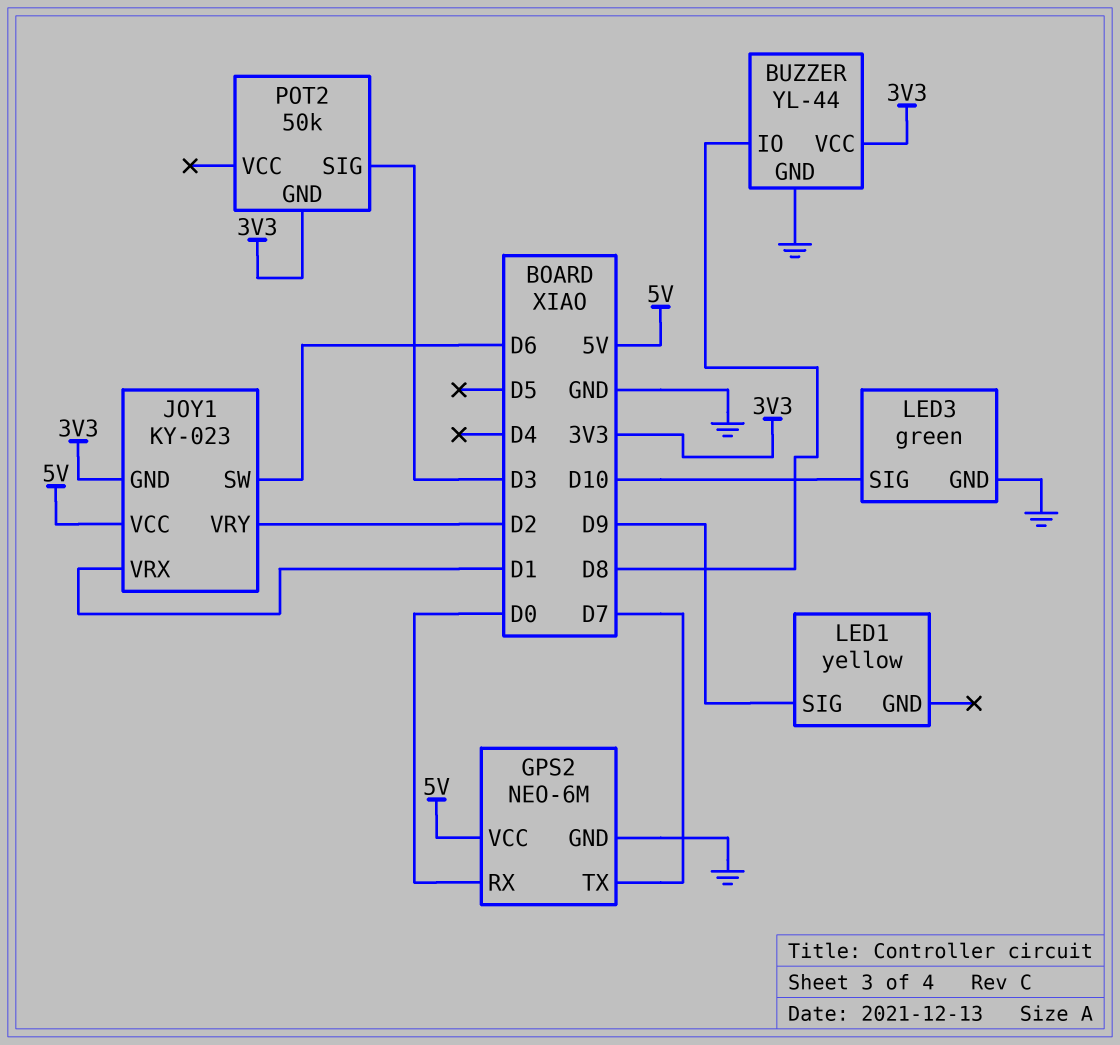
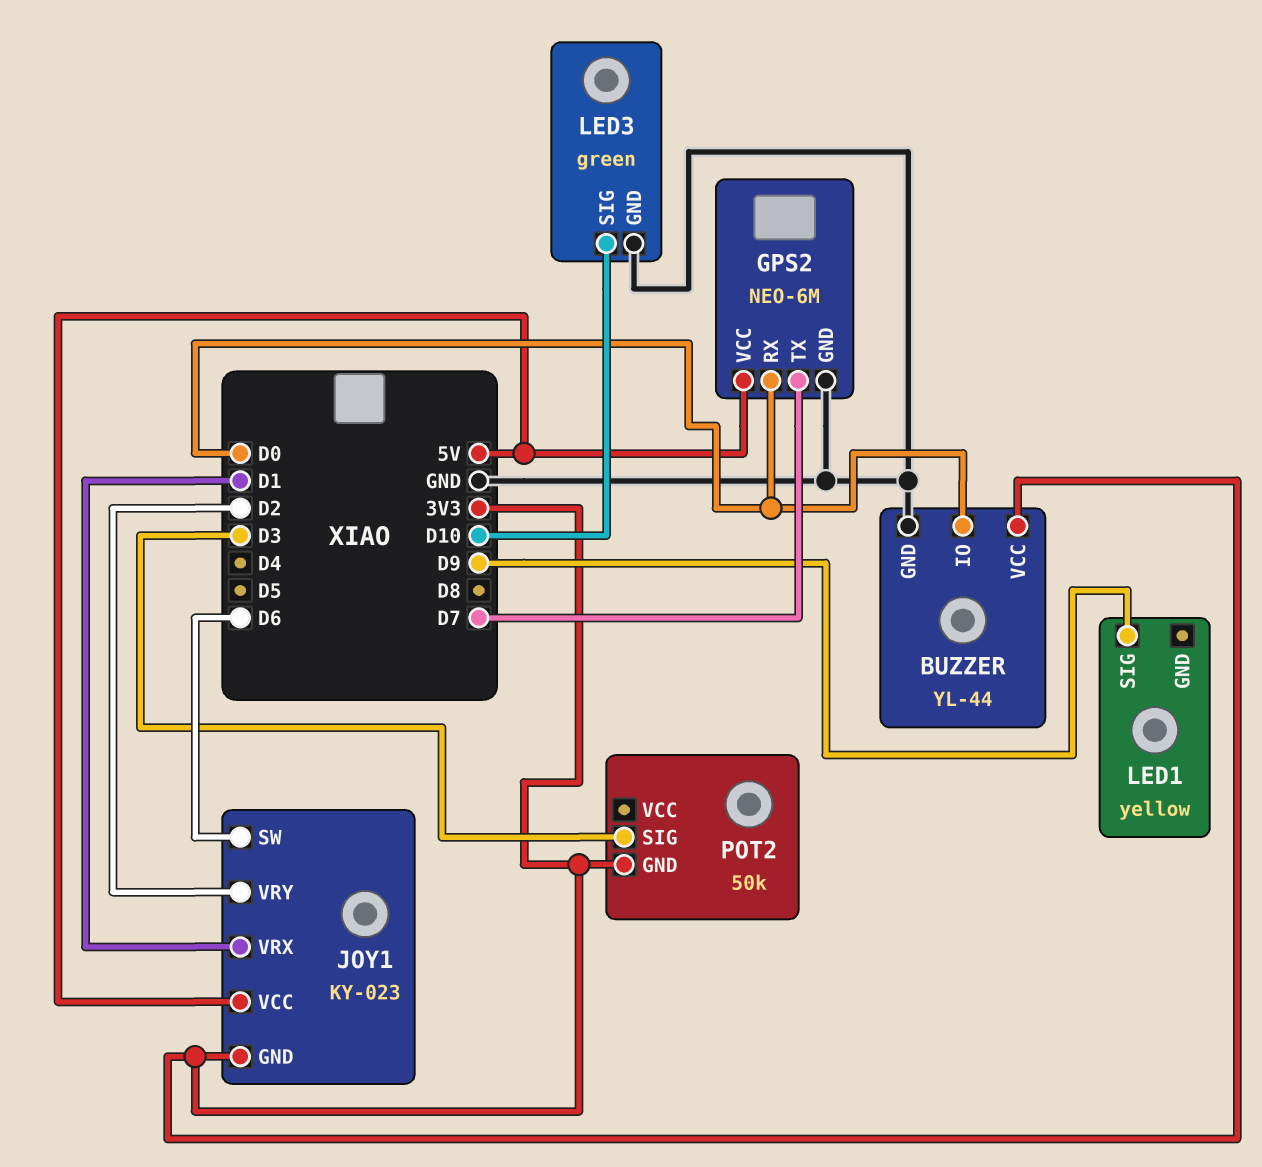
BUZZER pin IO: D8 -> D0

